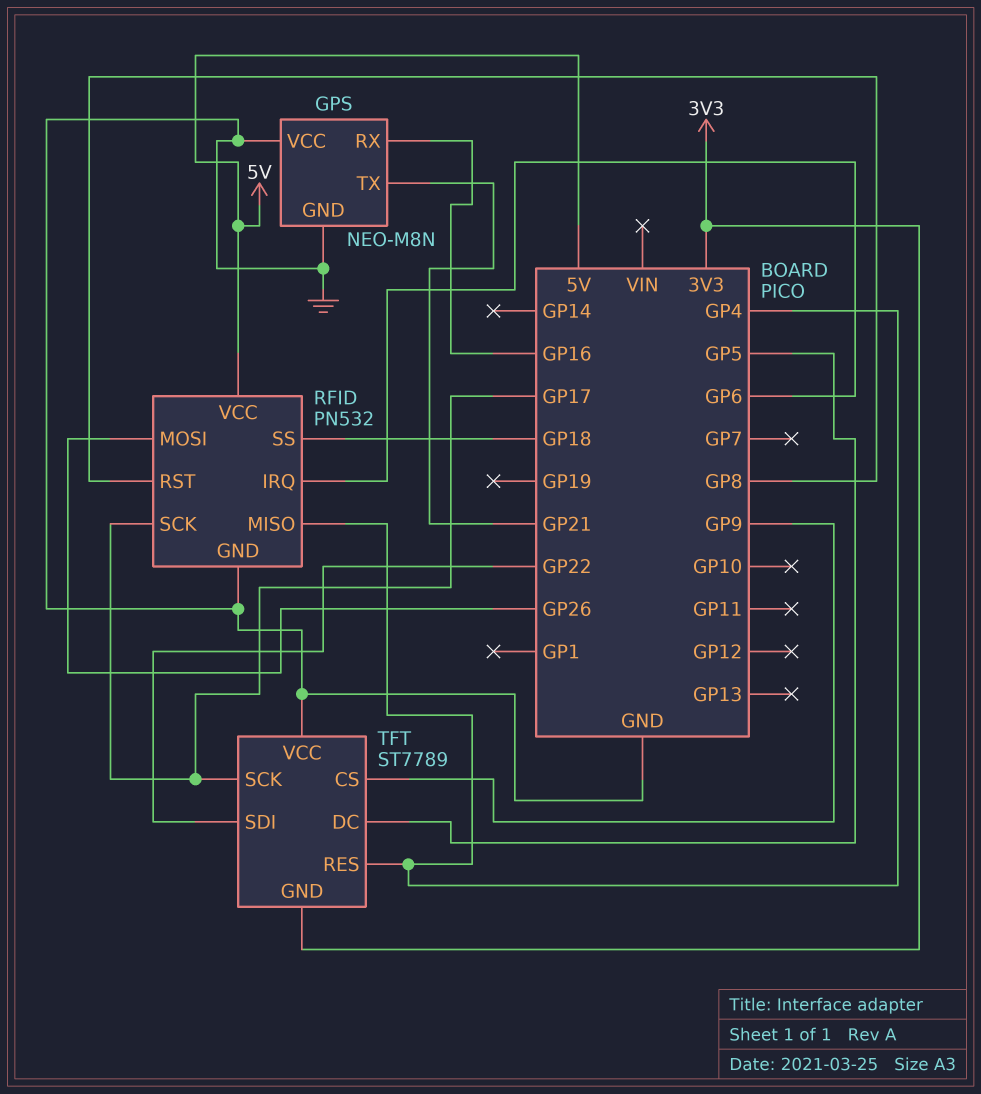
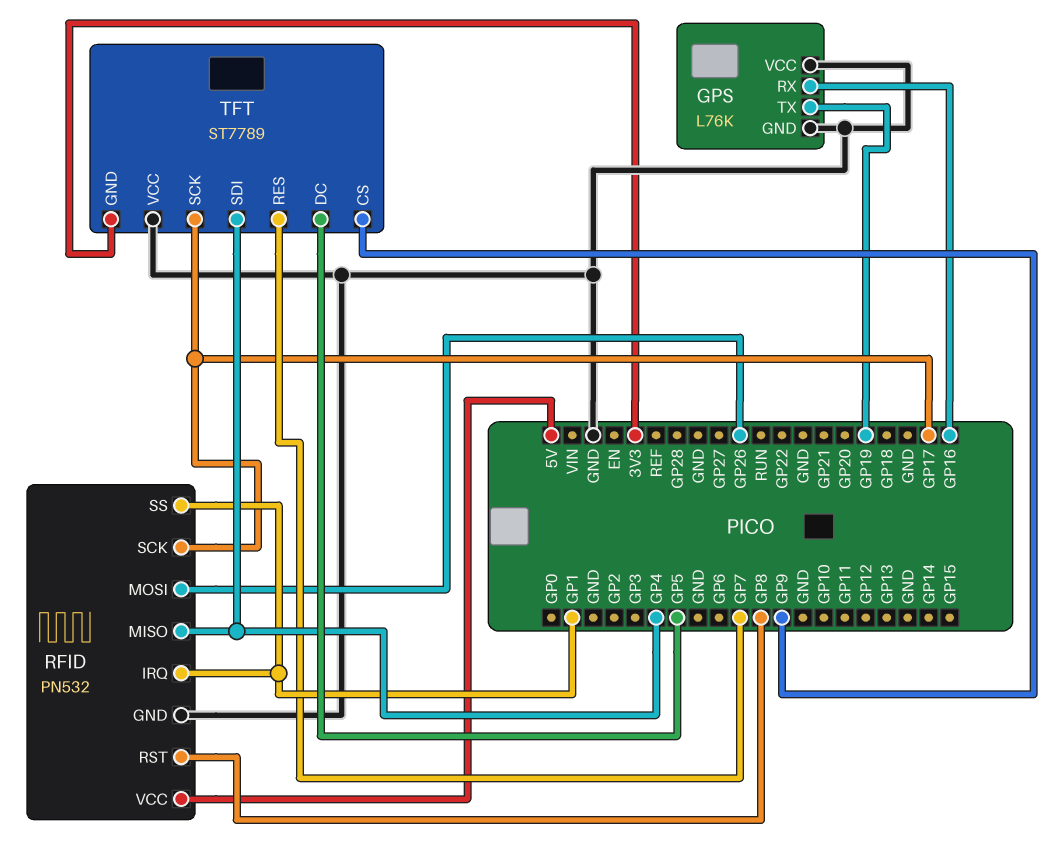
GPS: NEO-M8N -> L76K
GPS pin TX: GP21 -> GP19
RFID pin IRQ: GP6 -> GP1
RFID pin SS: GP18 -> GP1
TFT pin RES: GP4 -> GP7
TFT pin SDI: GP22 -> GP4

